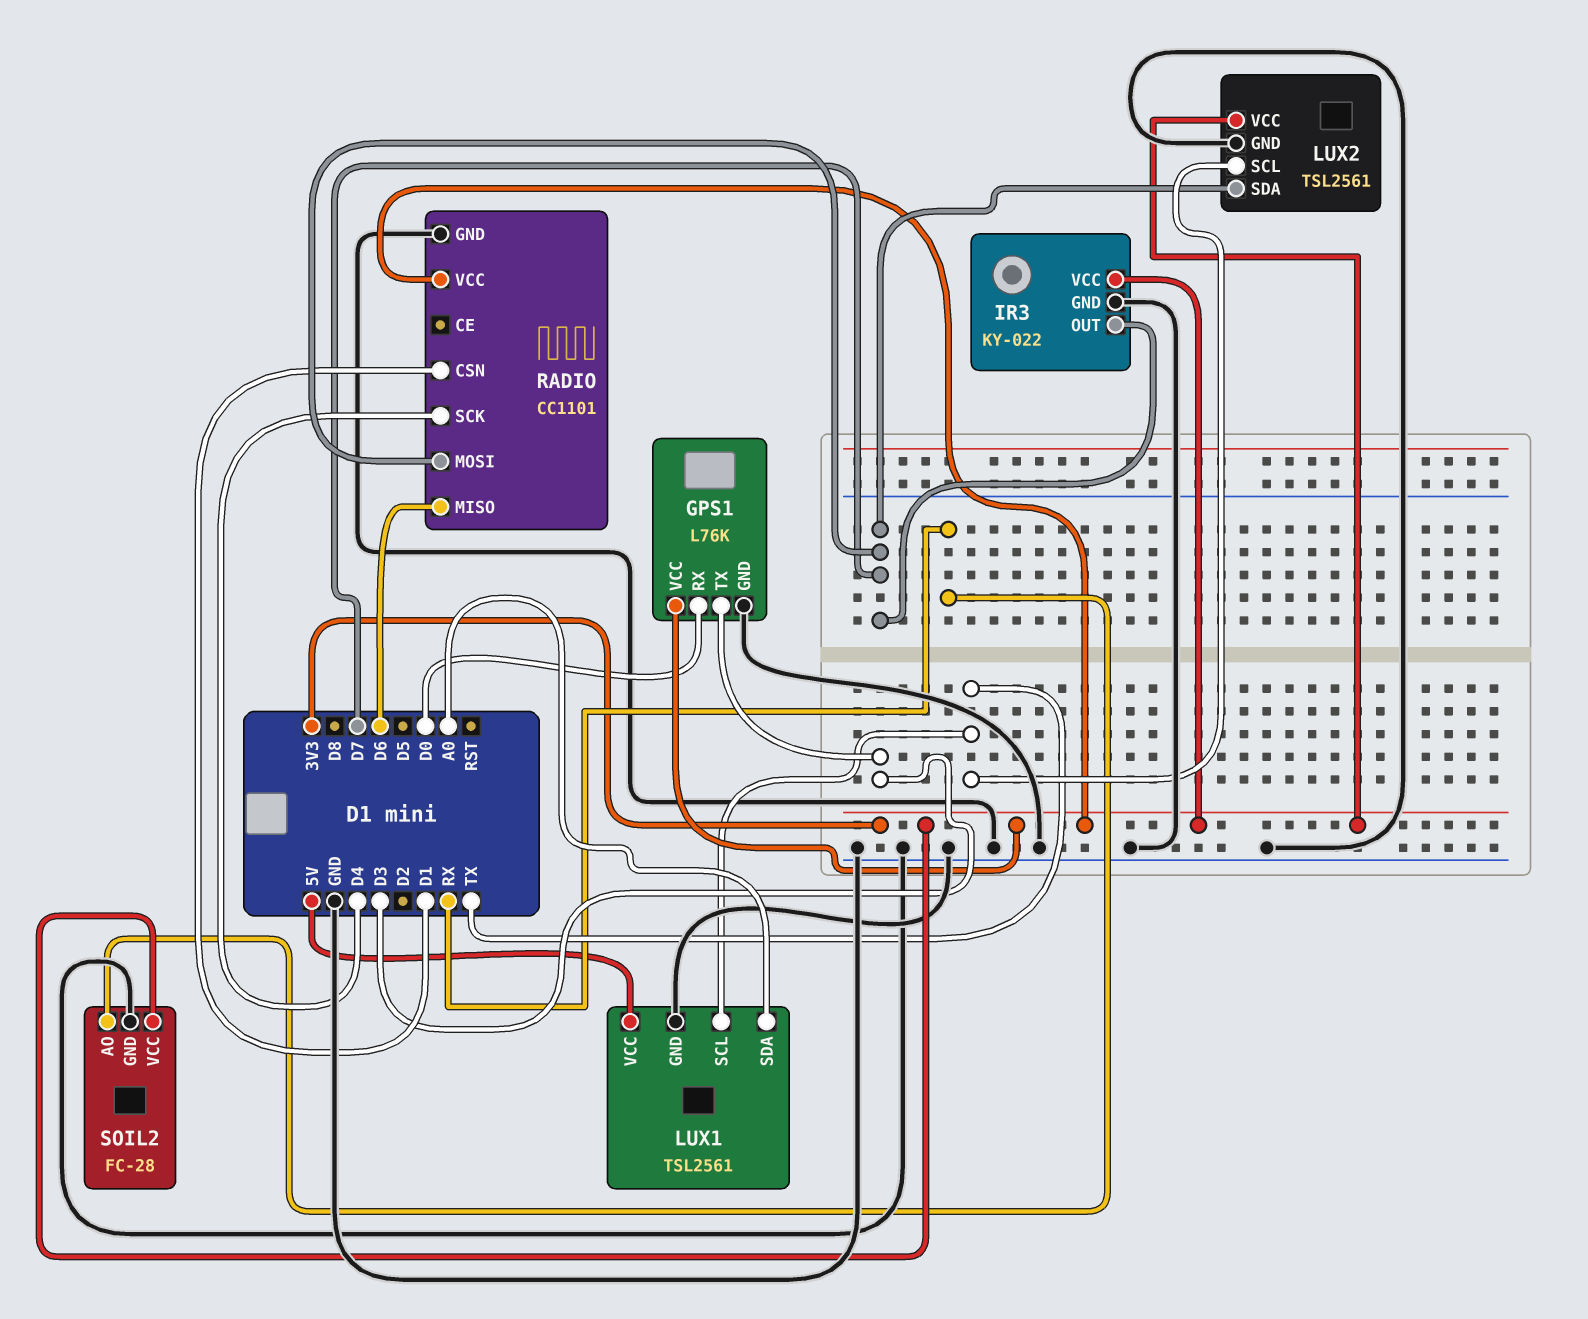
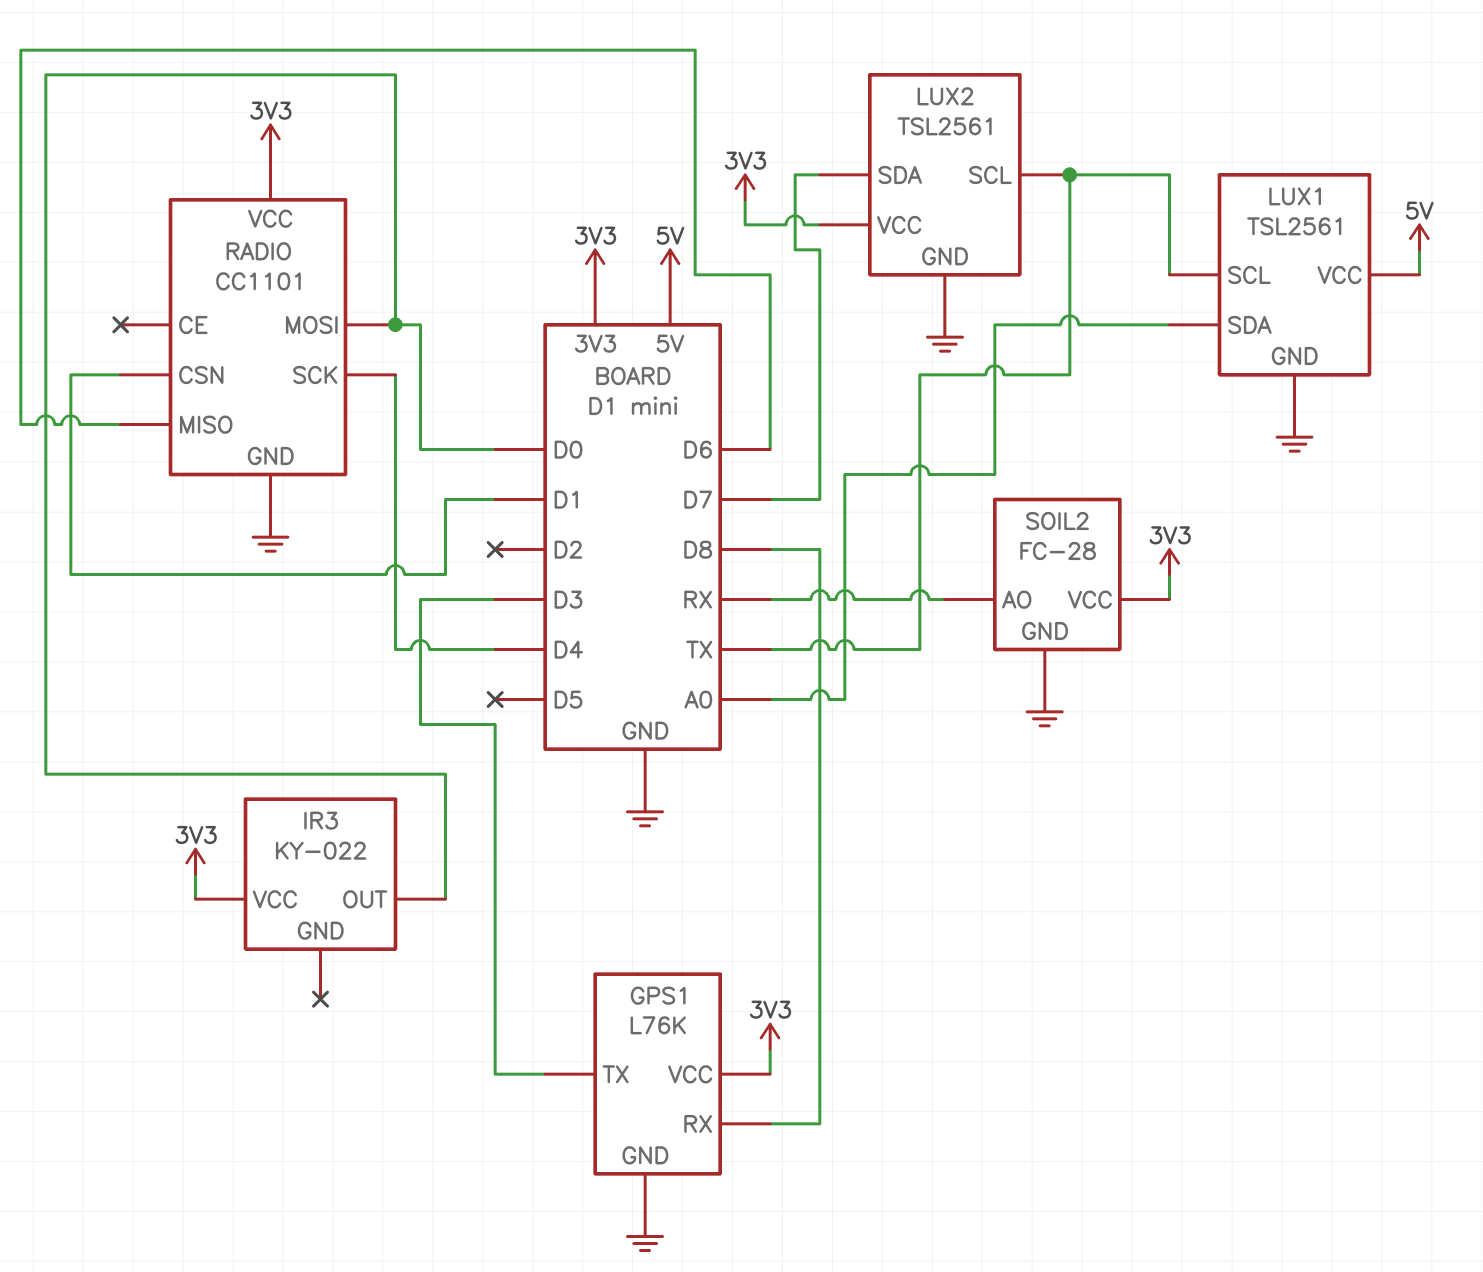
GPS1 pin RX: D0 -> D8
IR3 pin GND: GND -> none
IR3 pin OUT: D7 -> D0
RADIO pin MOSI: D7 -> D0

